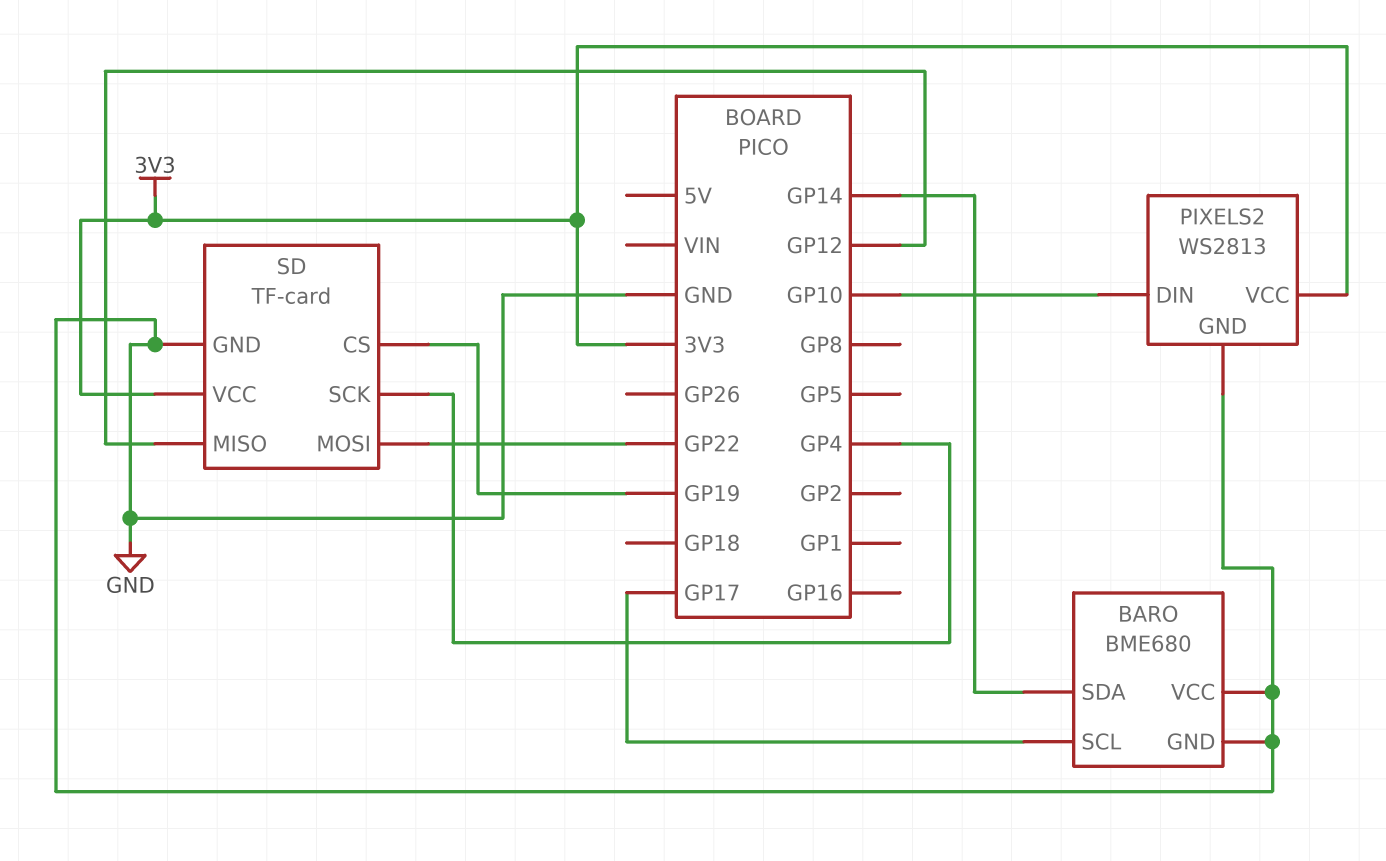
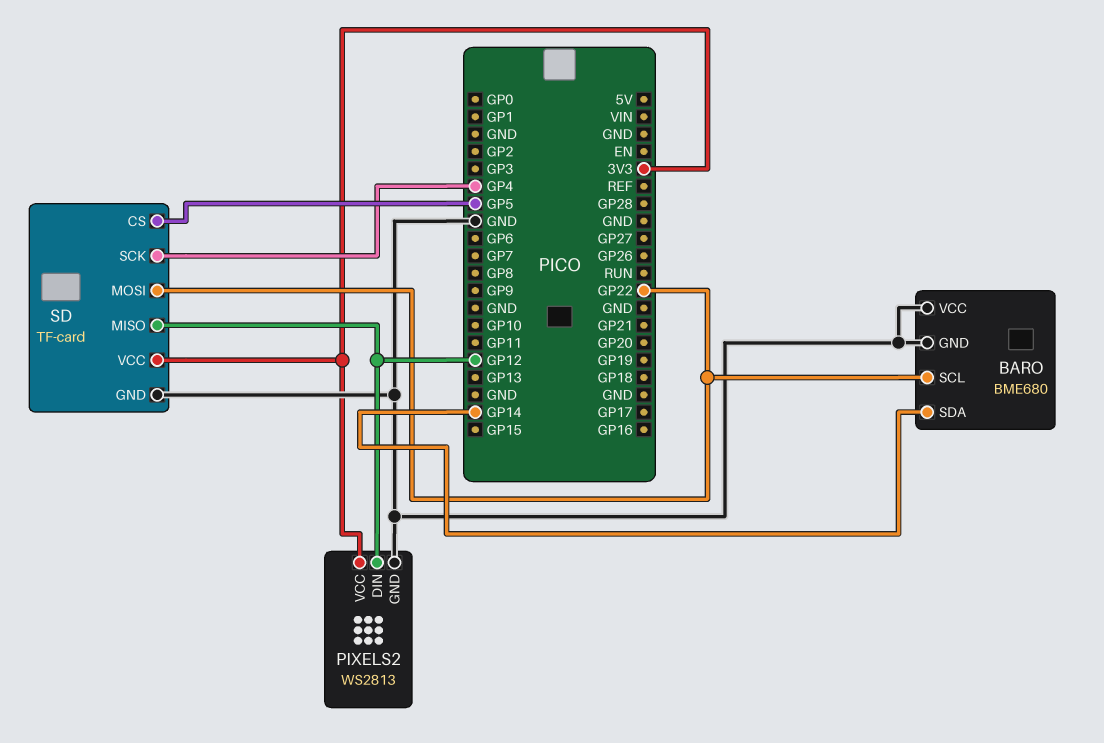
BARO pin SCL: GP17 -> GP22
PIXELS2 pin DIN: GP10 -> GP12
SD pin CS: GP19 -> GP5

